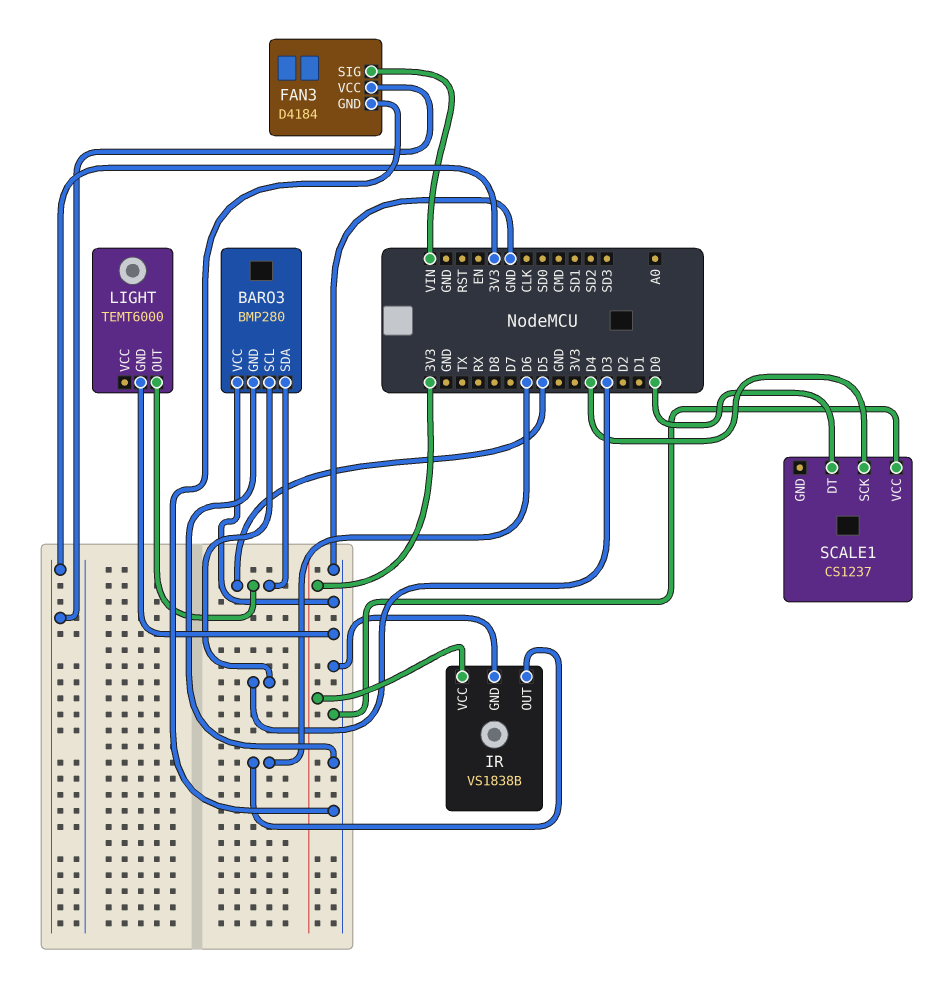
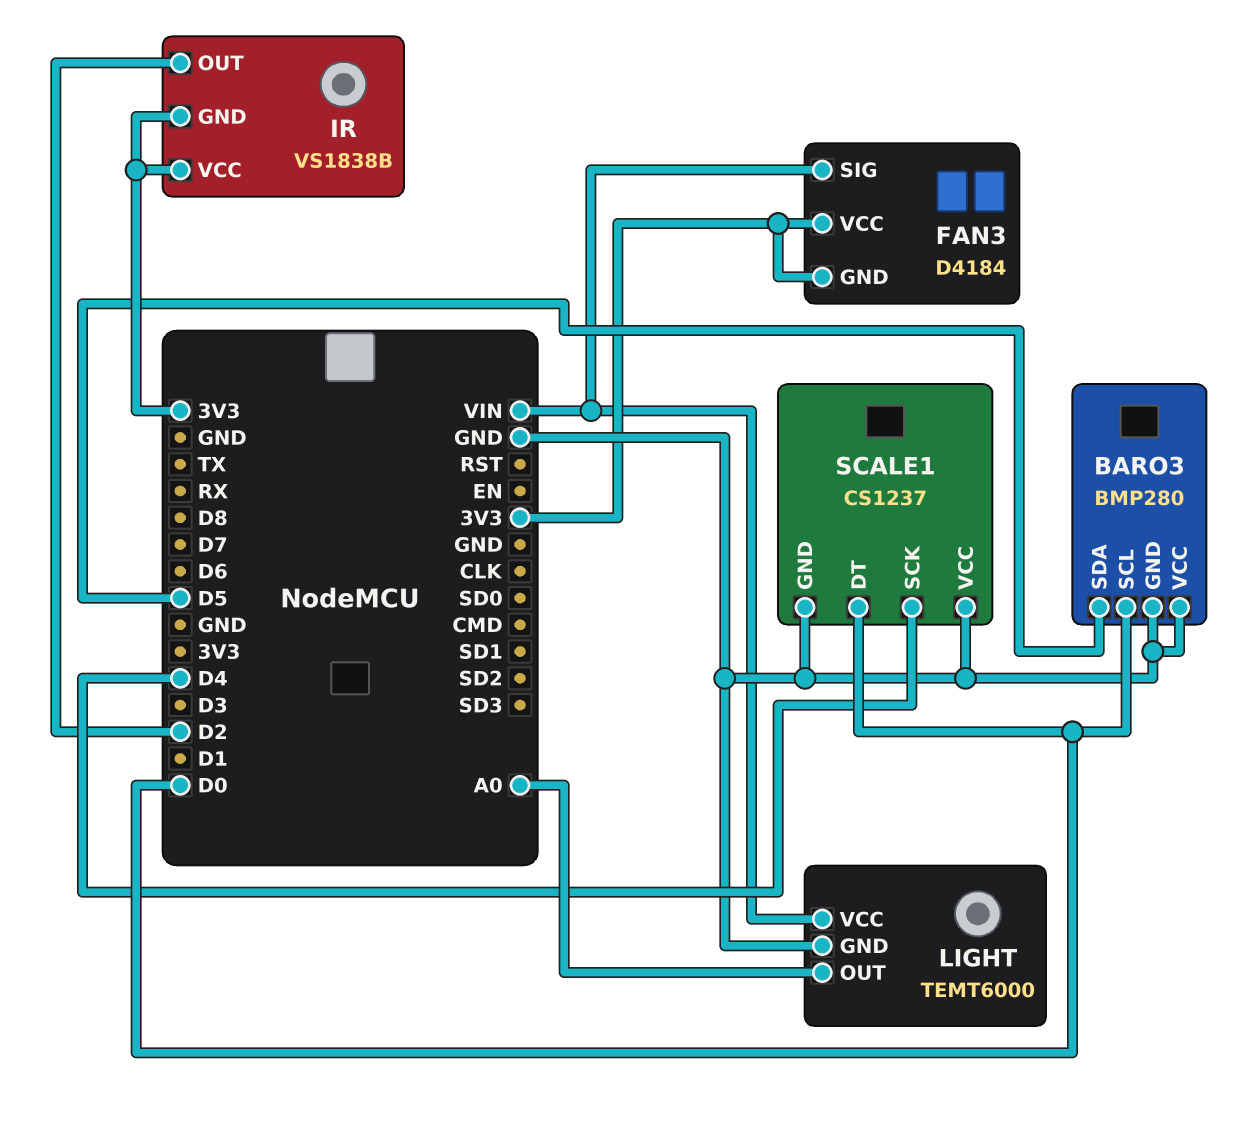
BARO3 pin SCL: D3 -> D0
FAN3 pin GND: GND -> 3V3
IR pin GND: GND -> 3V3
IR pin OUT: D6 -> D2
LIGHT pin OUT: D5 -> A0
LIGHT pin VCC: none -> VIN
SCALE1 pin GND: none -> GND

